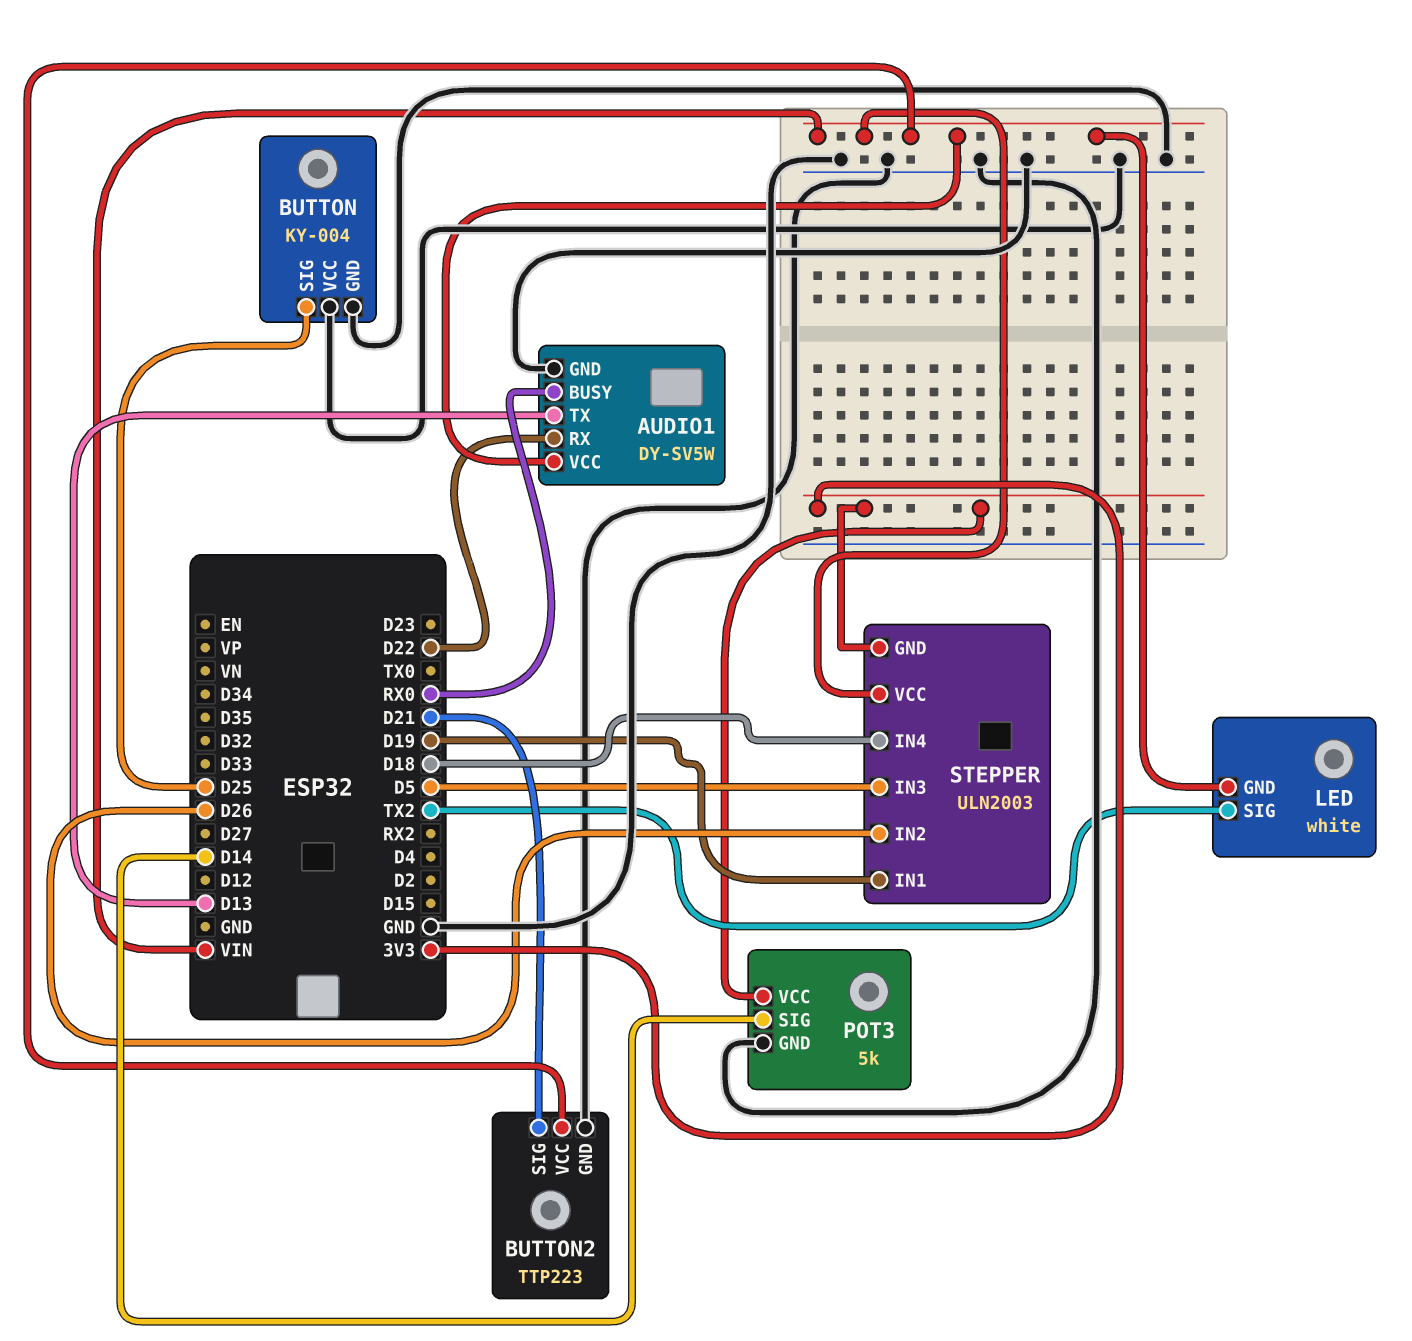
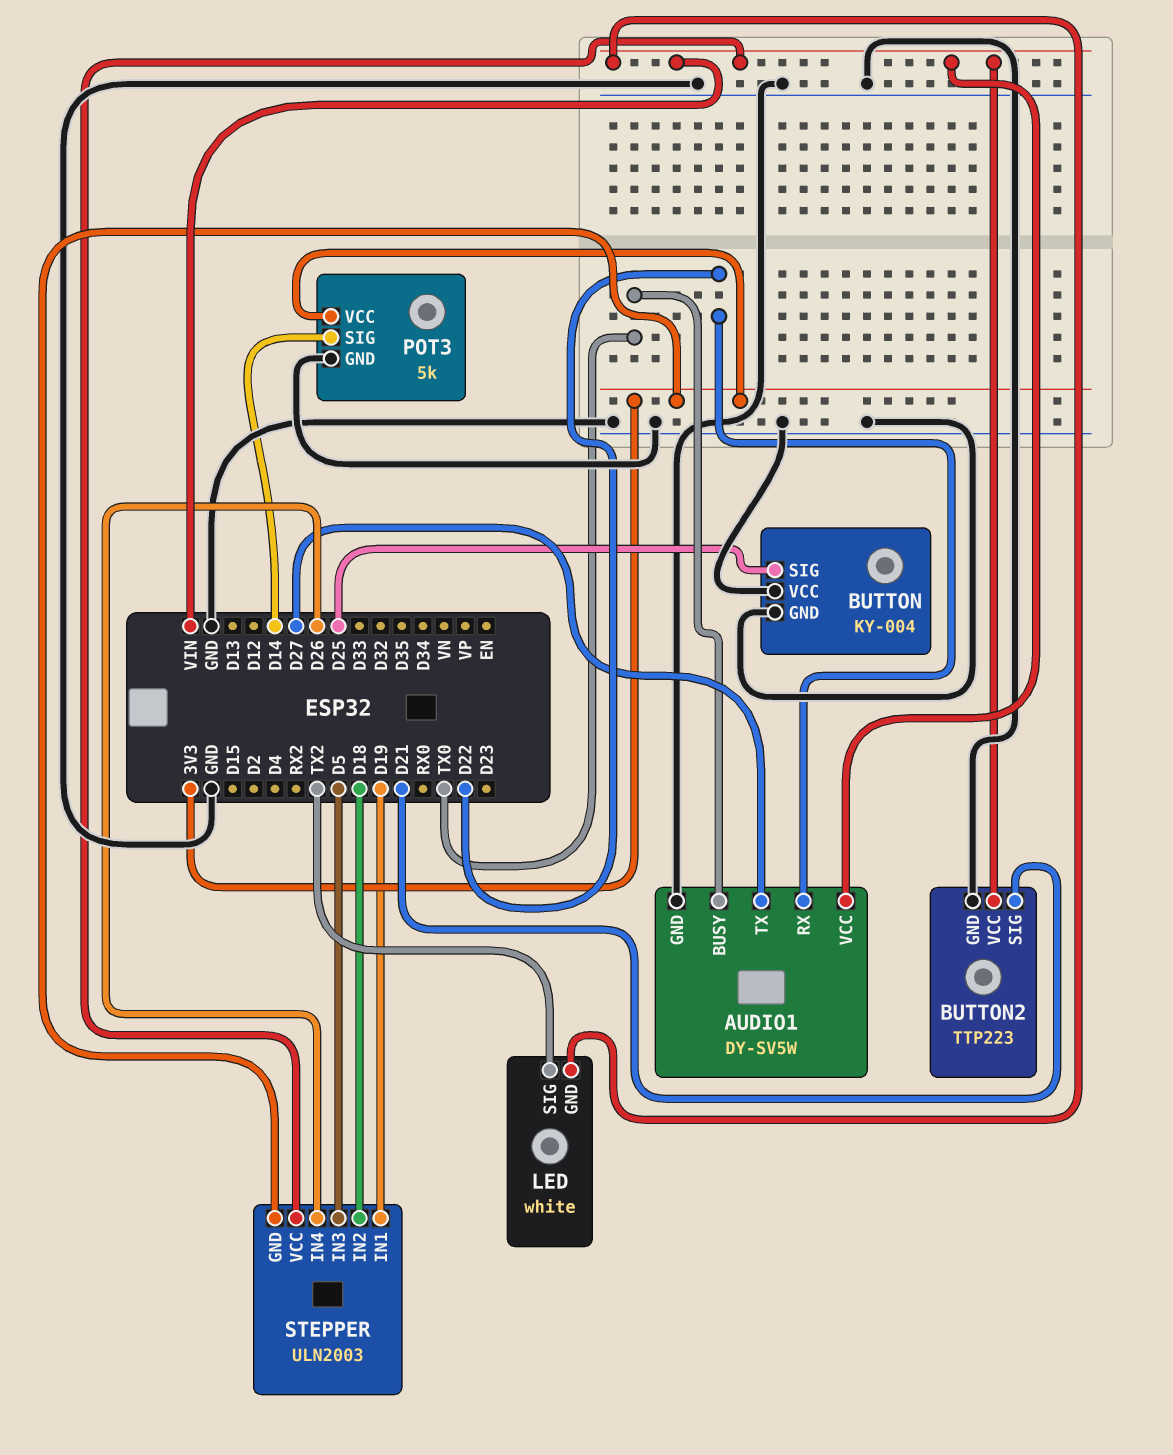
AUDIO1 pin BUSY: RX0 -> TX0
AUDIO1 pin TX: D13 -> D27
STEPPER pin IN2: D26 -> D18
STEPPER pin IN4: D18 -> D26

